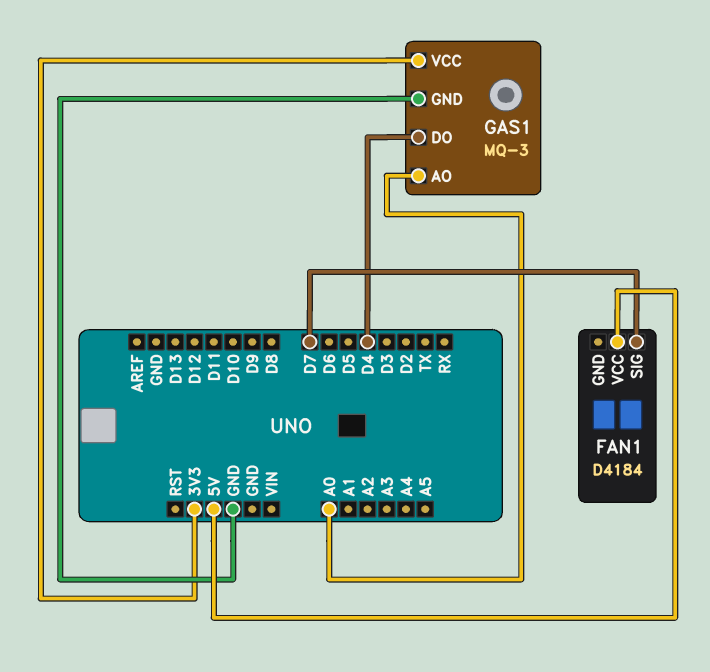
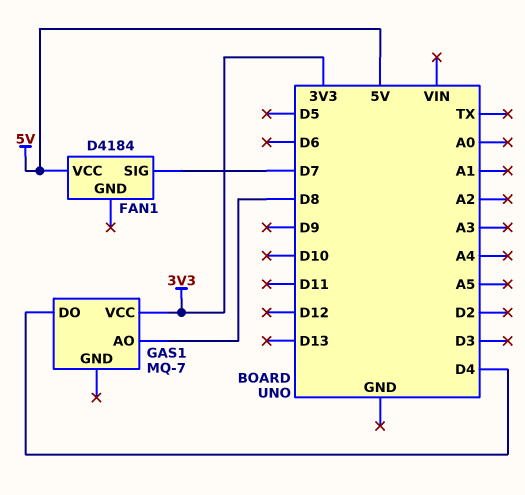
GAS1: MQ-3 -> MQ-7
GAS1 pin AO: A0 -> D8
GAS1 pin GND: GND -> none

